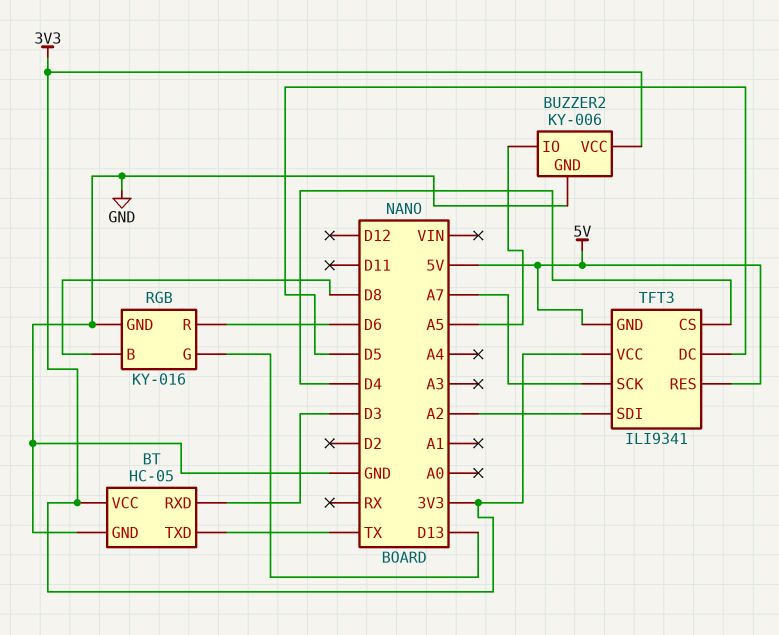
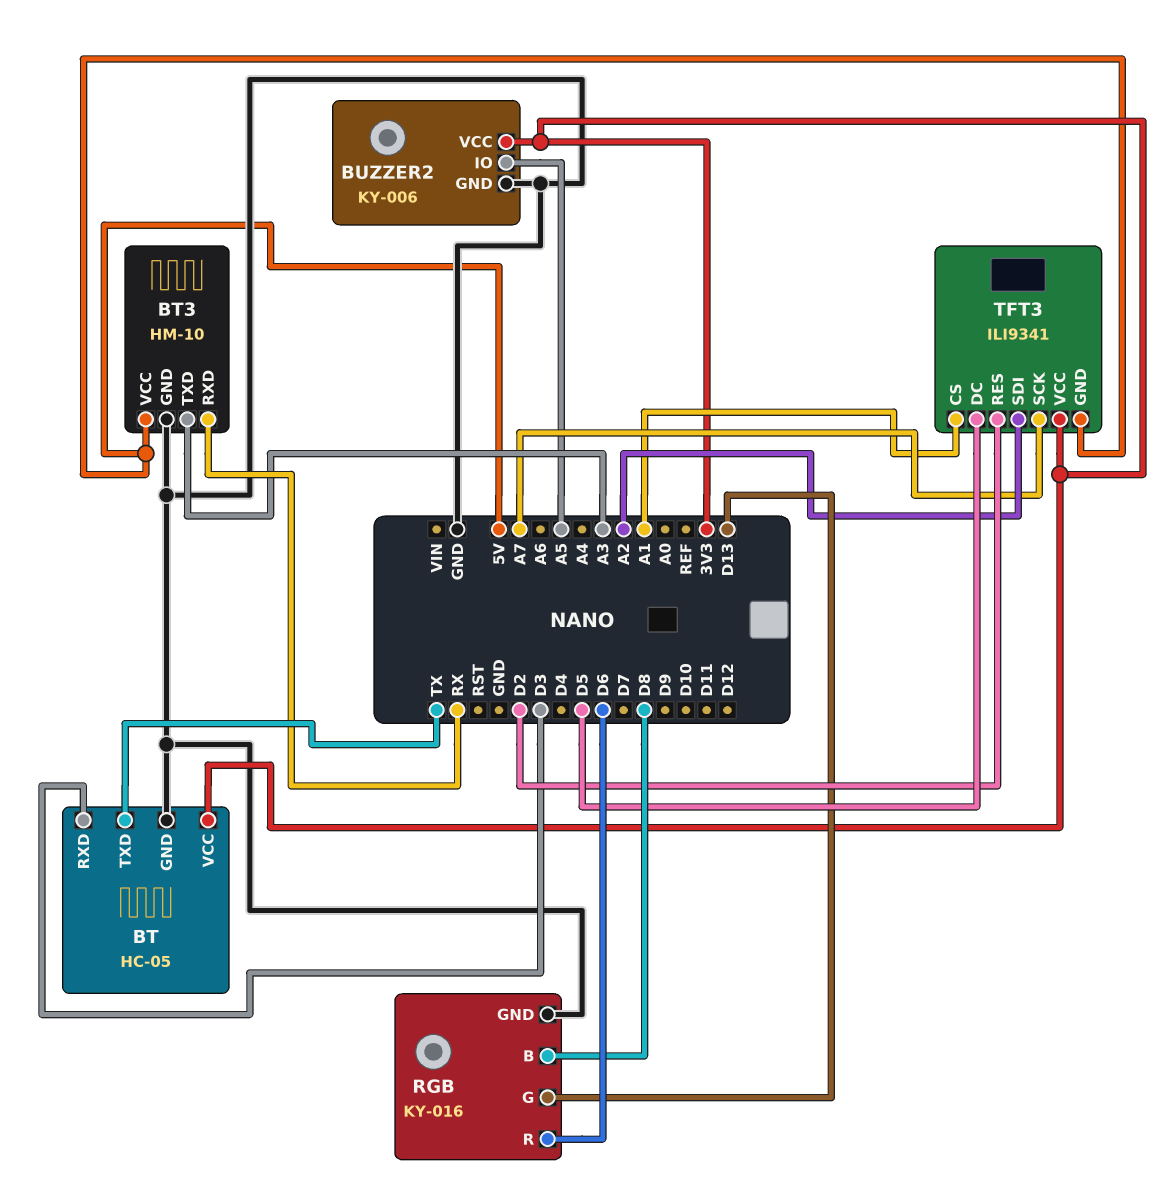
BT3: none -> HM-10
BT3 pin GND: none -> GND
BT3 pin RXD: none -> RX
BT3 pin TXD: none -> A3
BT3 pin VCC: none -> 5V
TFT3 pin CS: D4 -> A1
TFT3 pin RES: 5V -> D2

